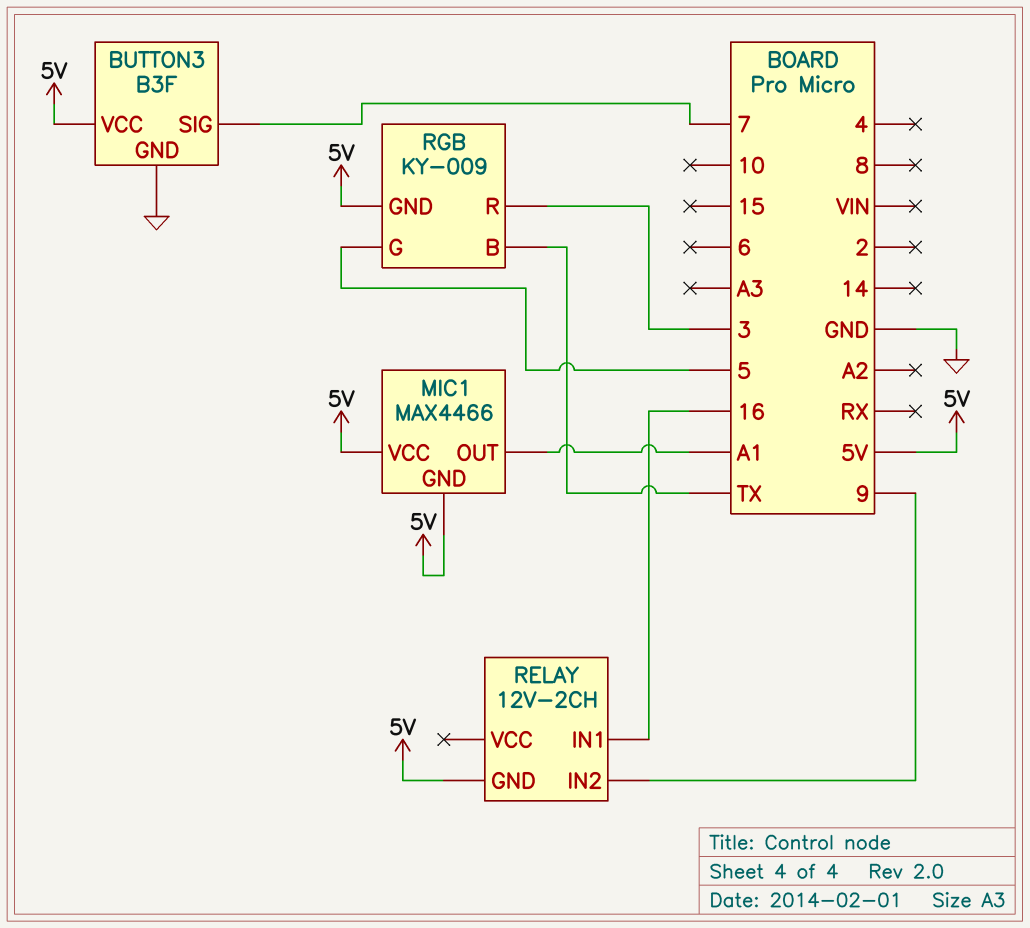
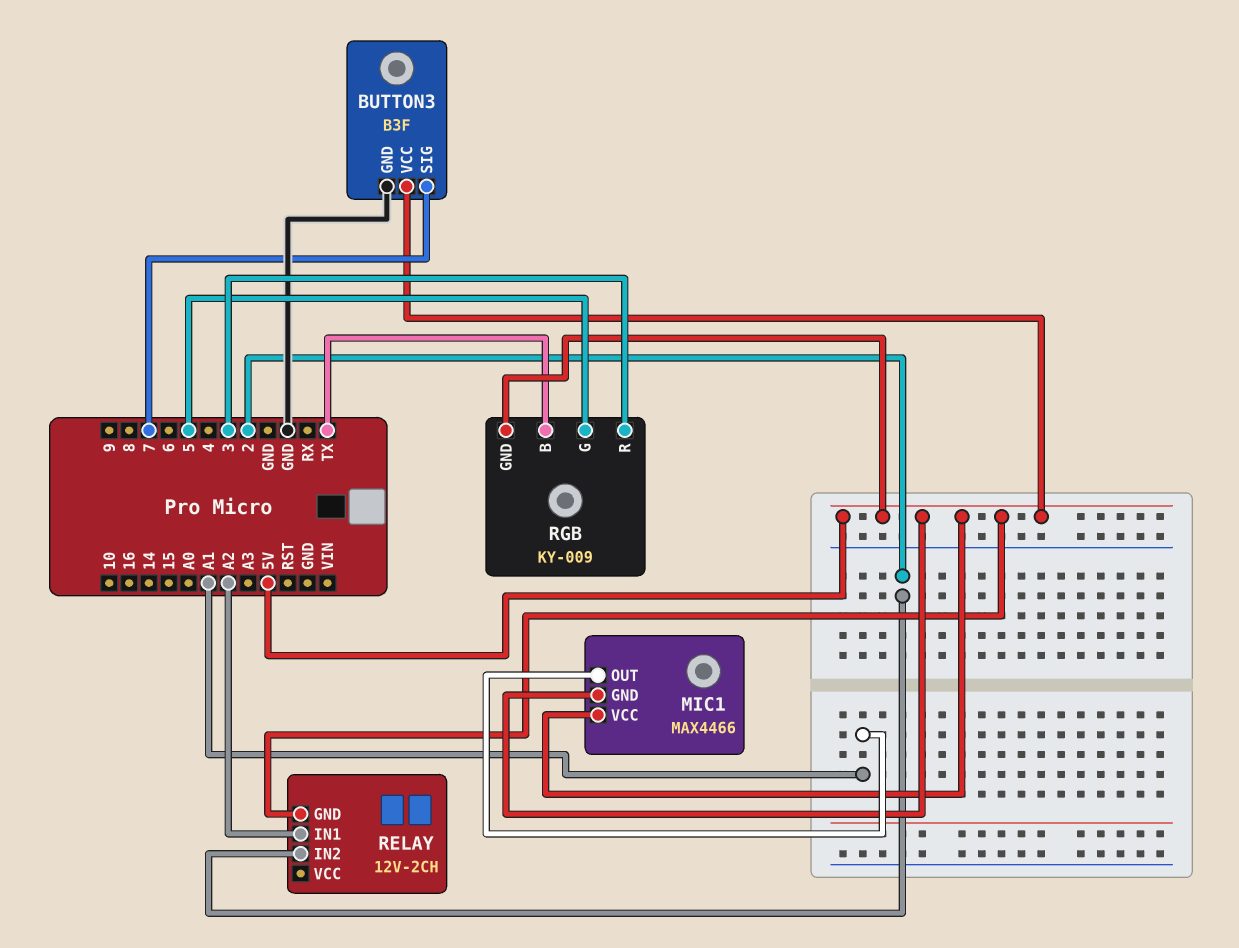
RELAY pin IN1: 16 -> A2
RELAY pin IN2: 9 -> 2

